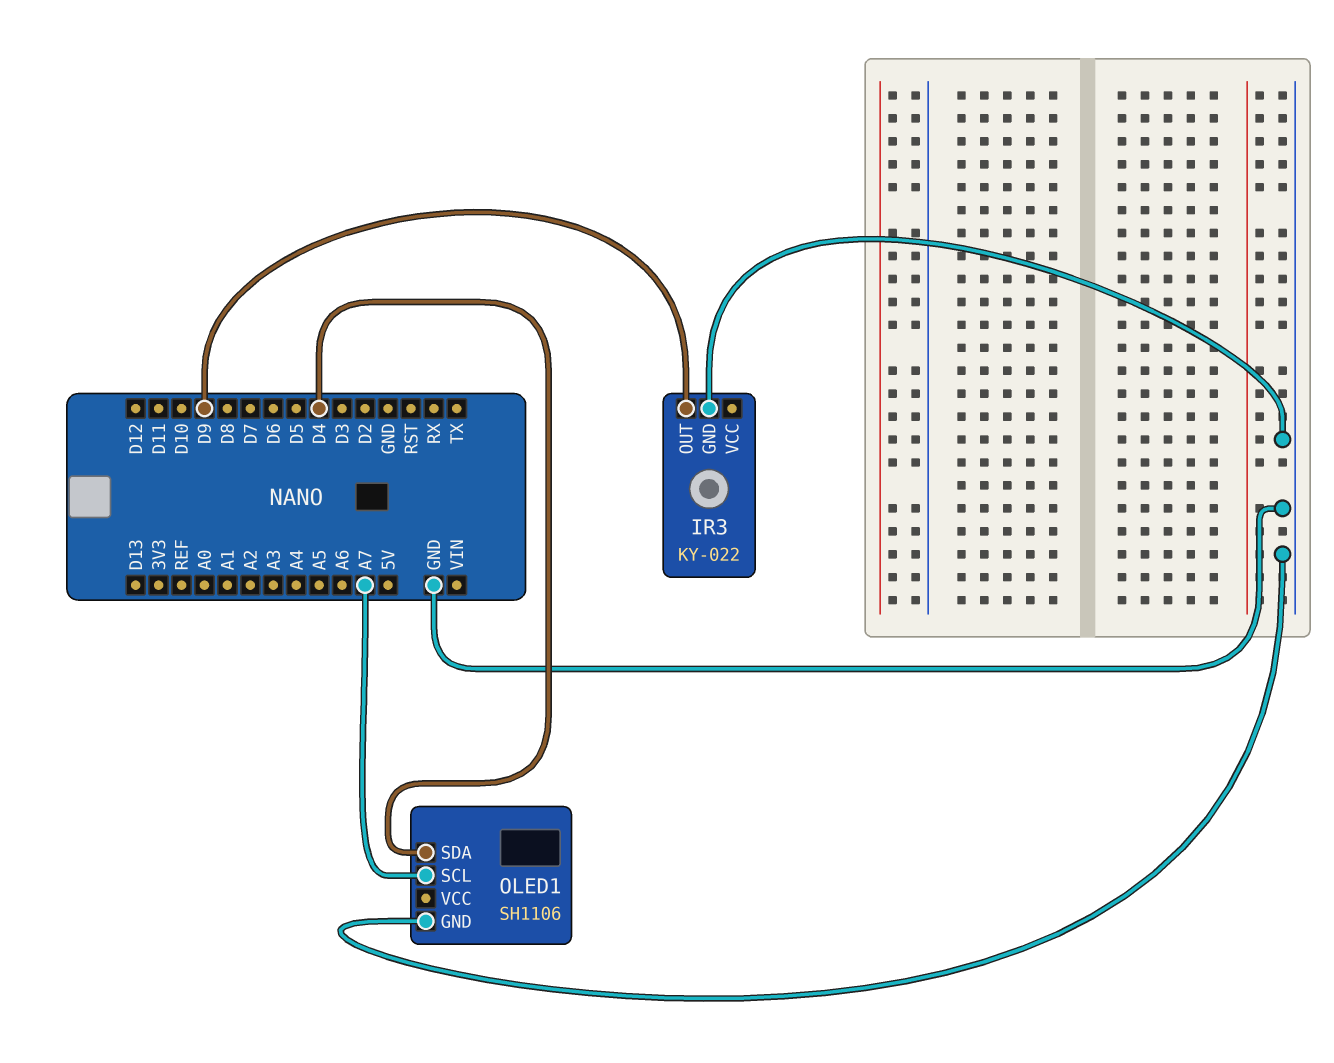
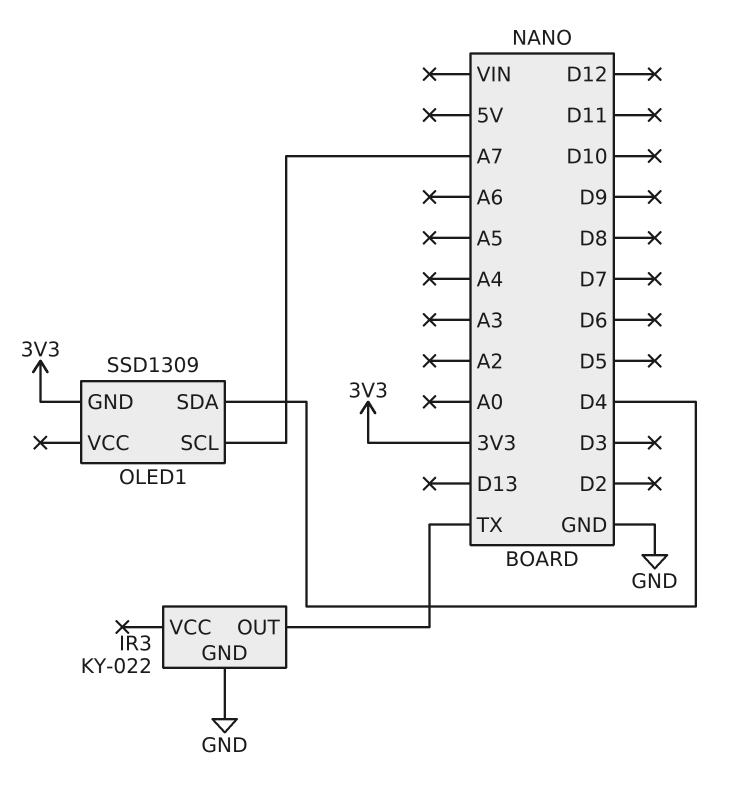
IR3 pin OUT: D9 -> TX
OLED1: SH1106 -> SSD1309
OLED1 pin GND: GND -> 3V3

